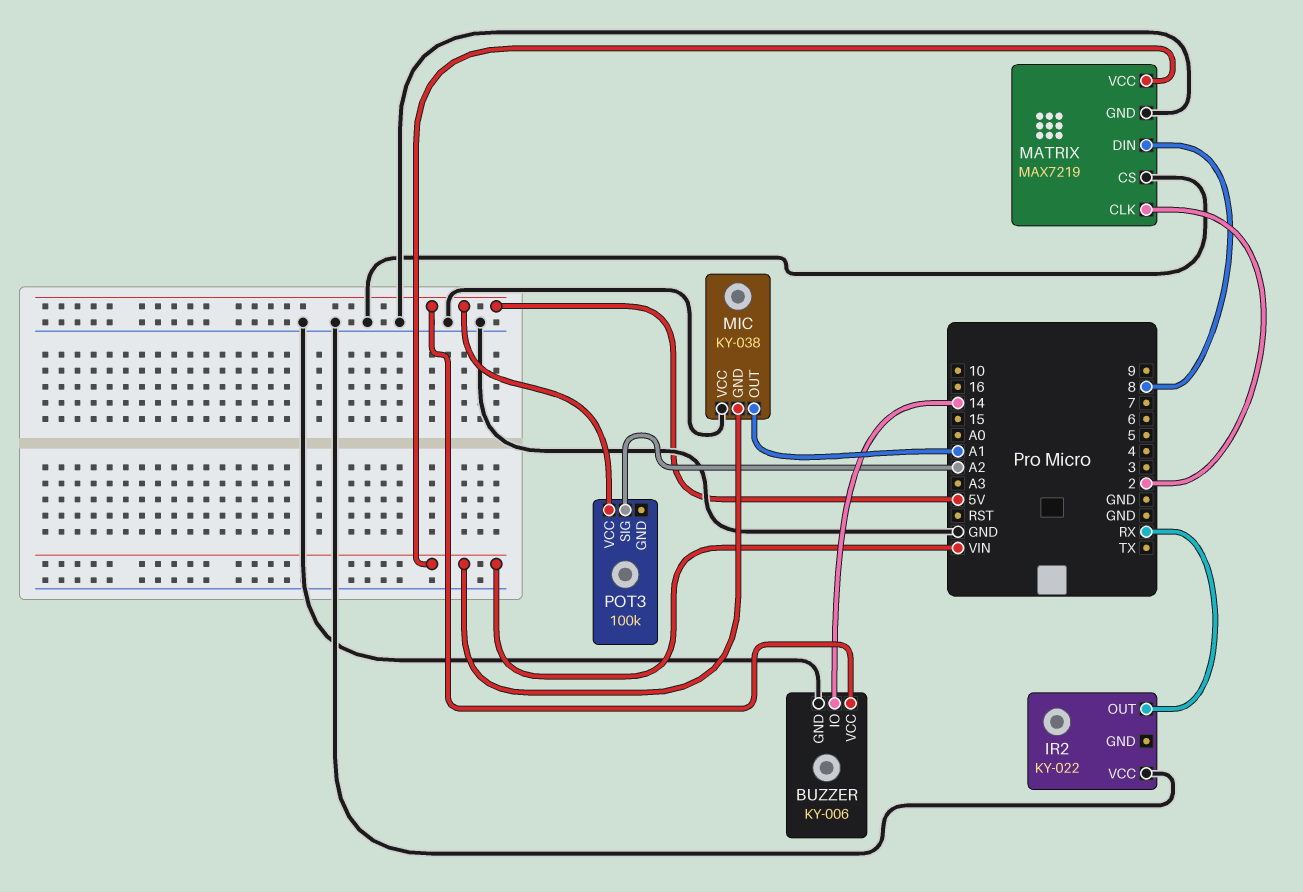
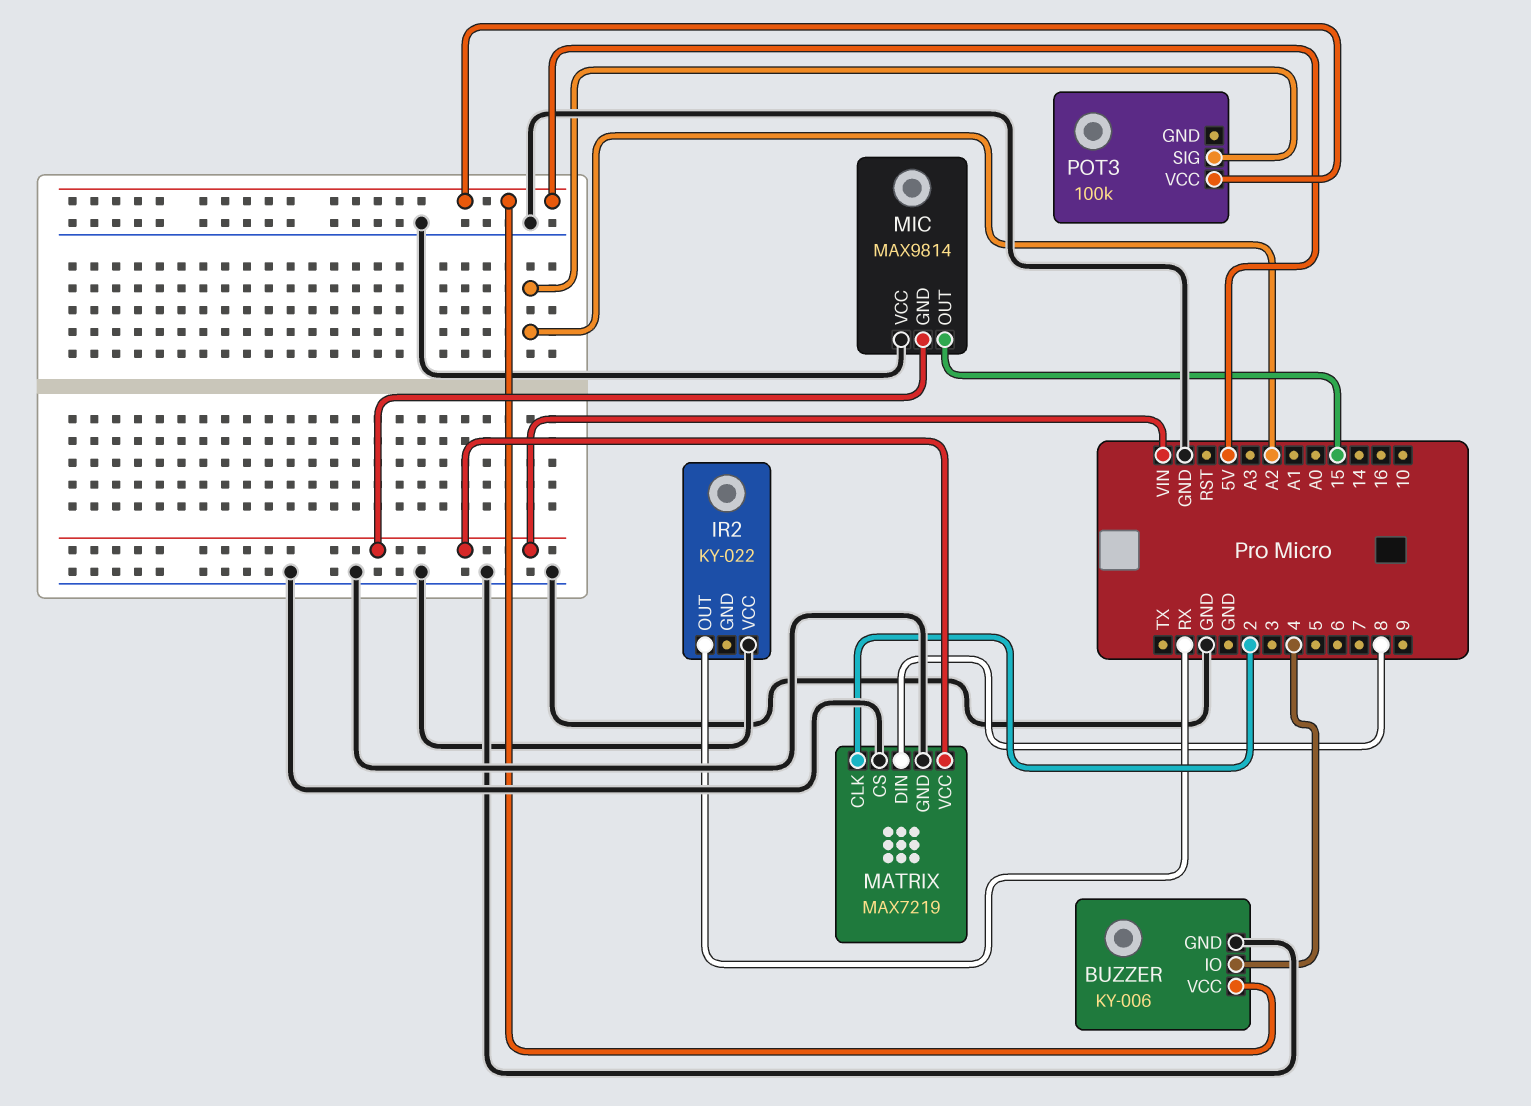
BUZZER pin IO: 14 -> 4
MIC: KY-038 -> MAX9814
MIC pin OUT: A1 -> 15

